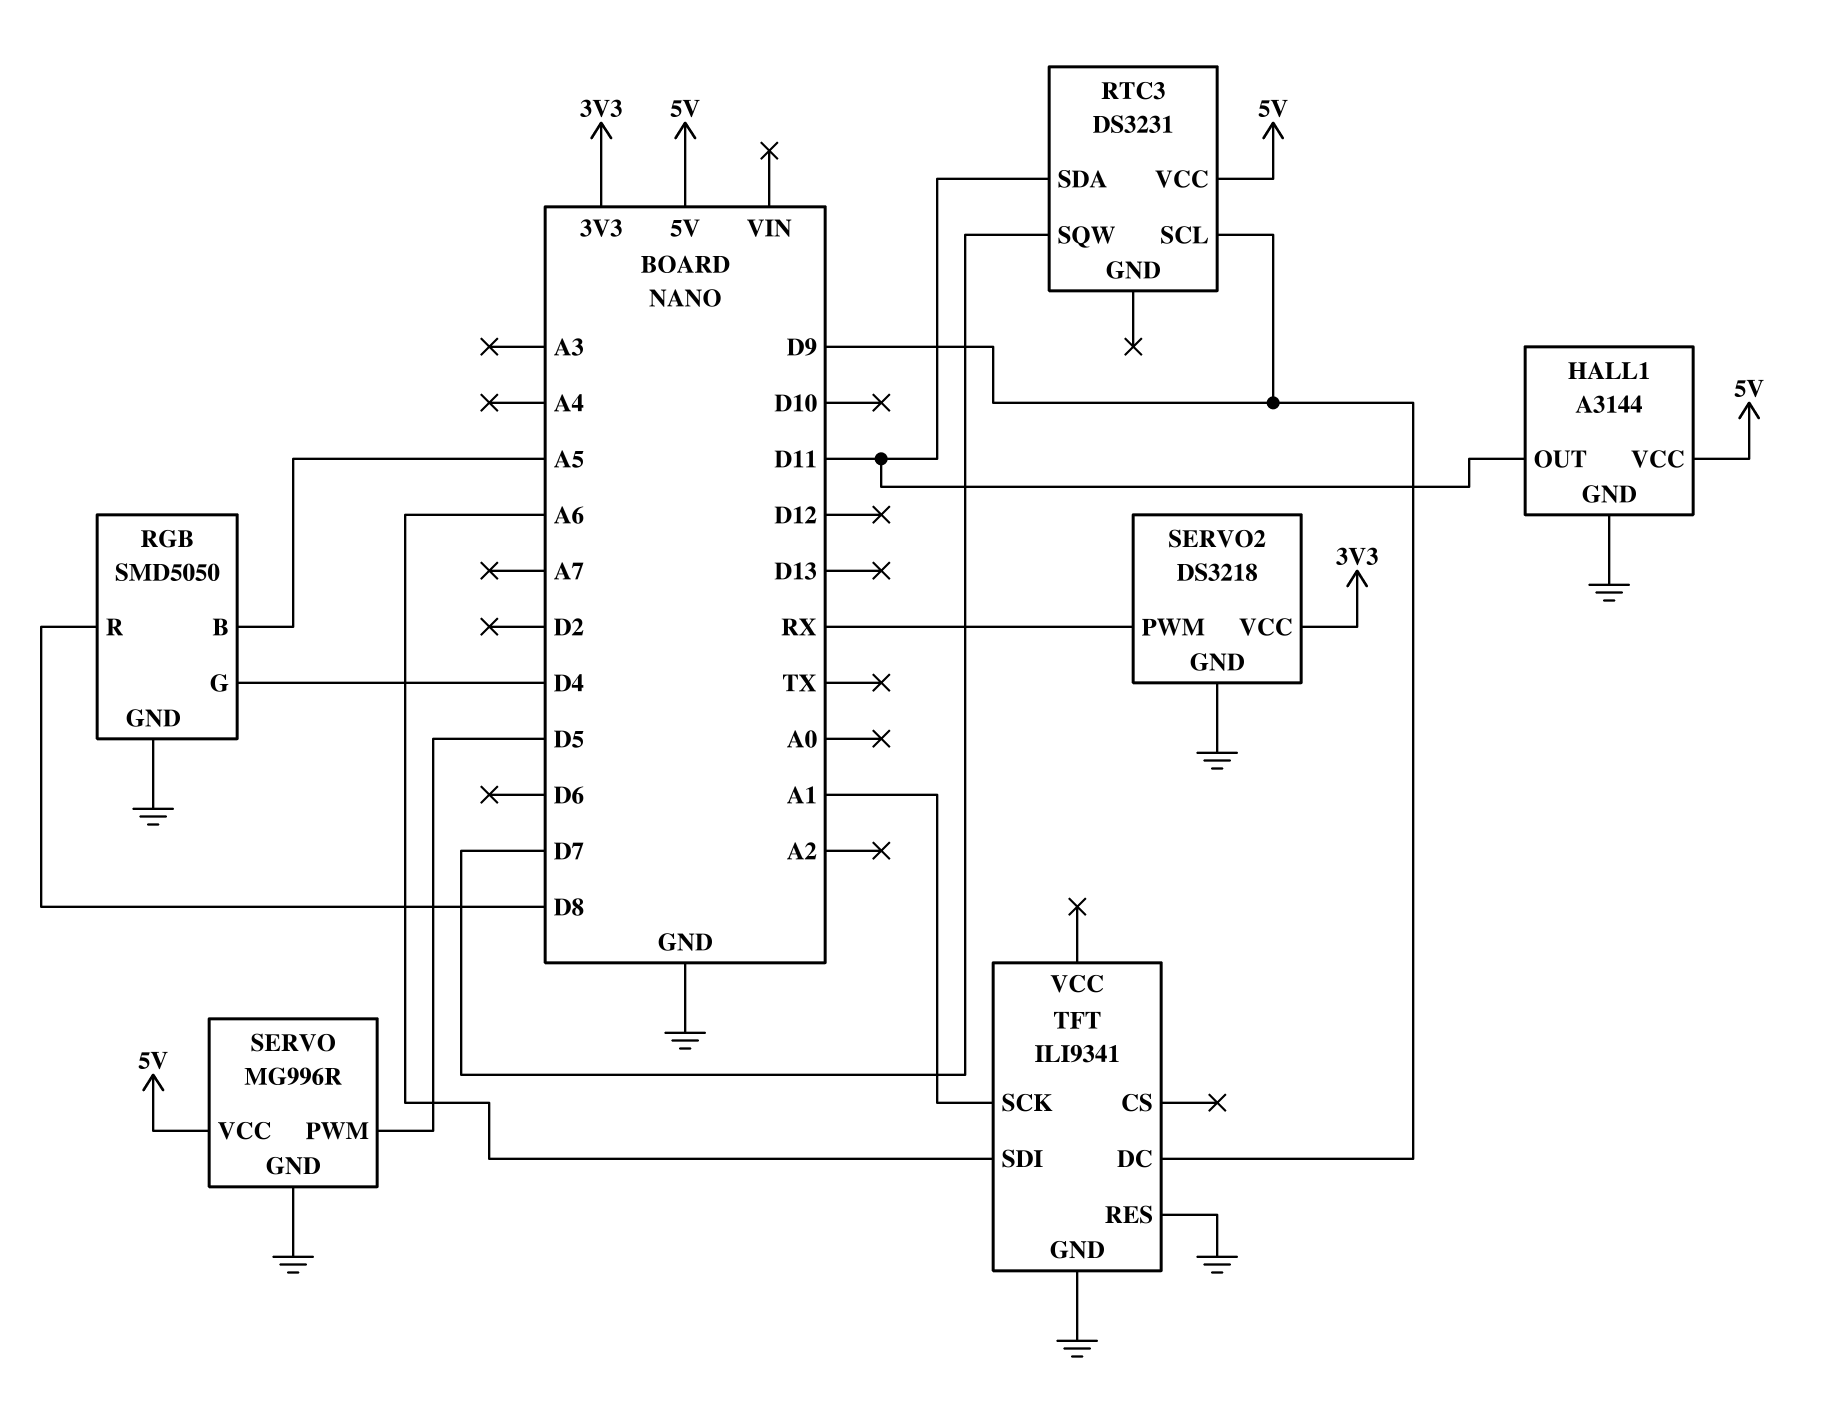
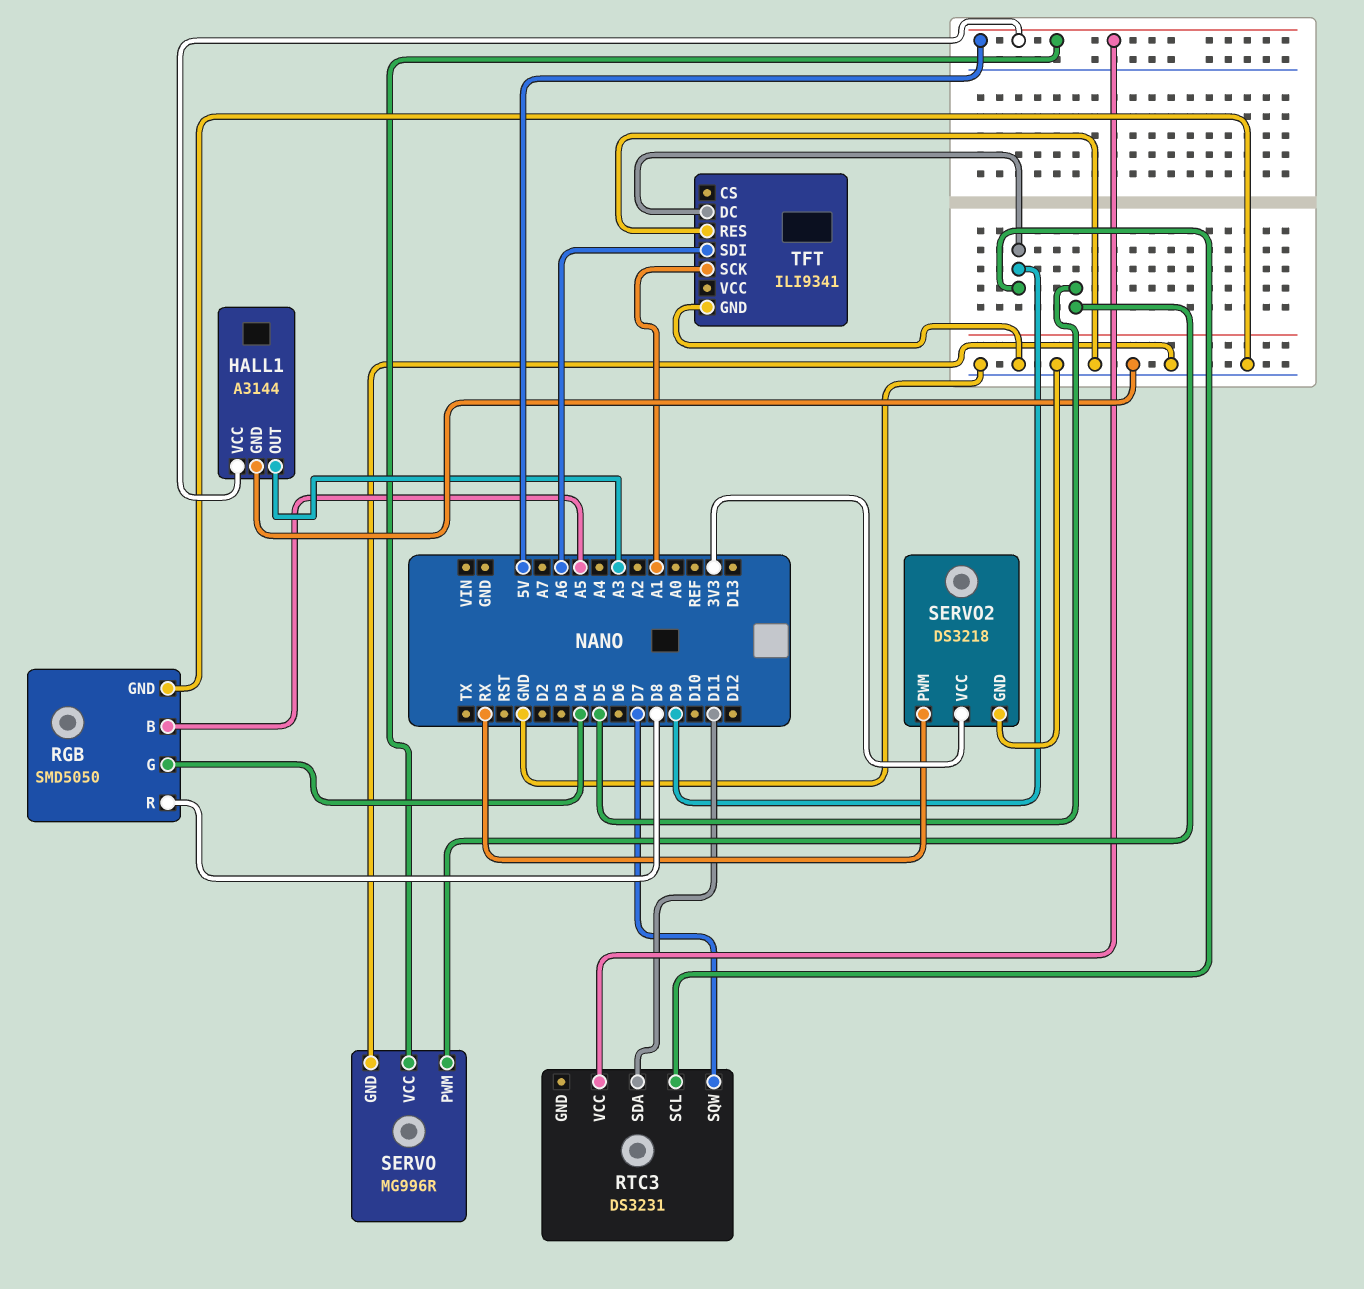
HALL1 pin OUT: D11 -> A3

